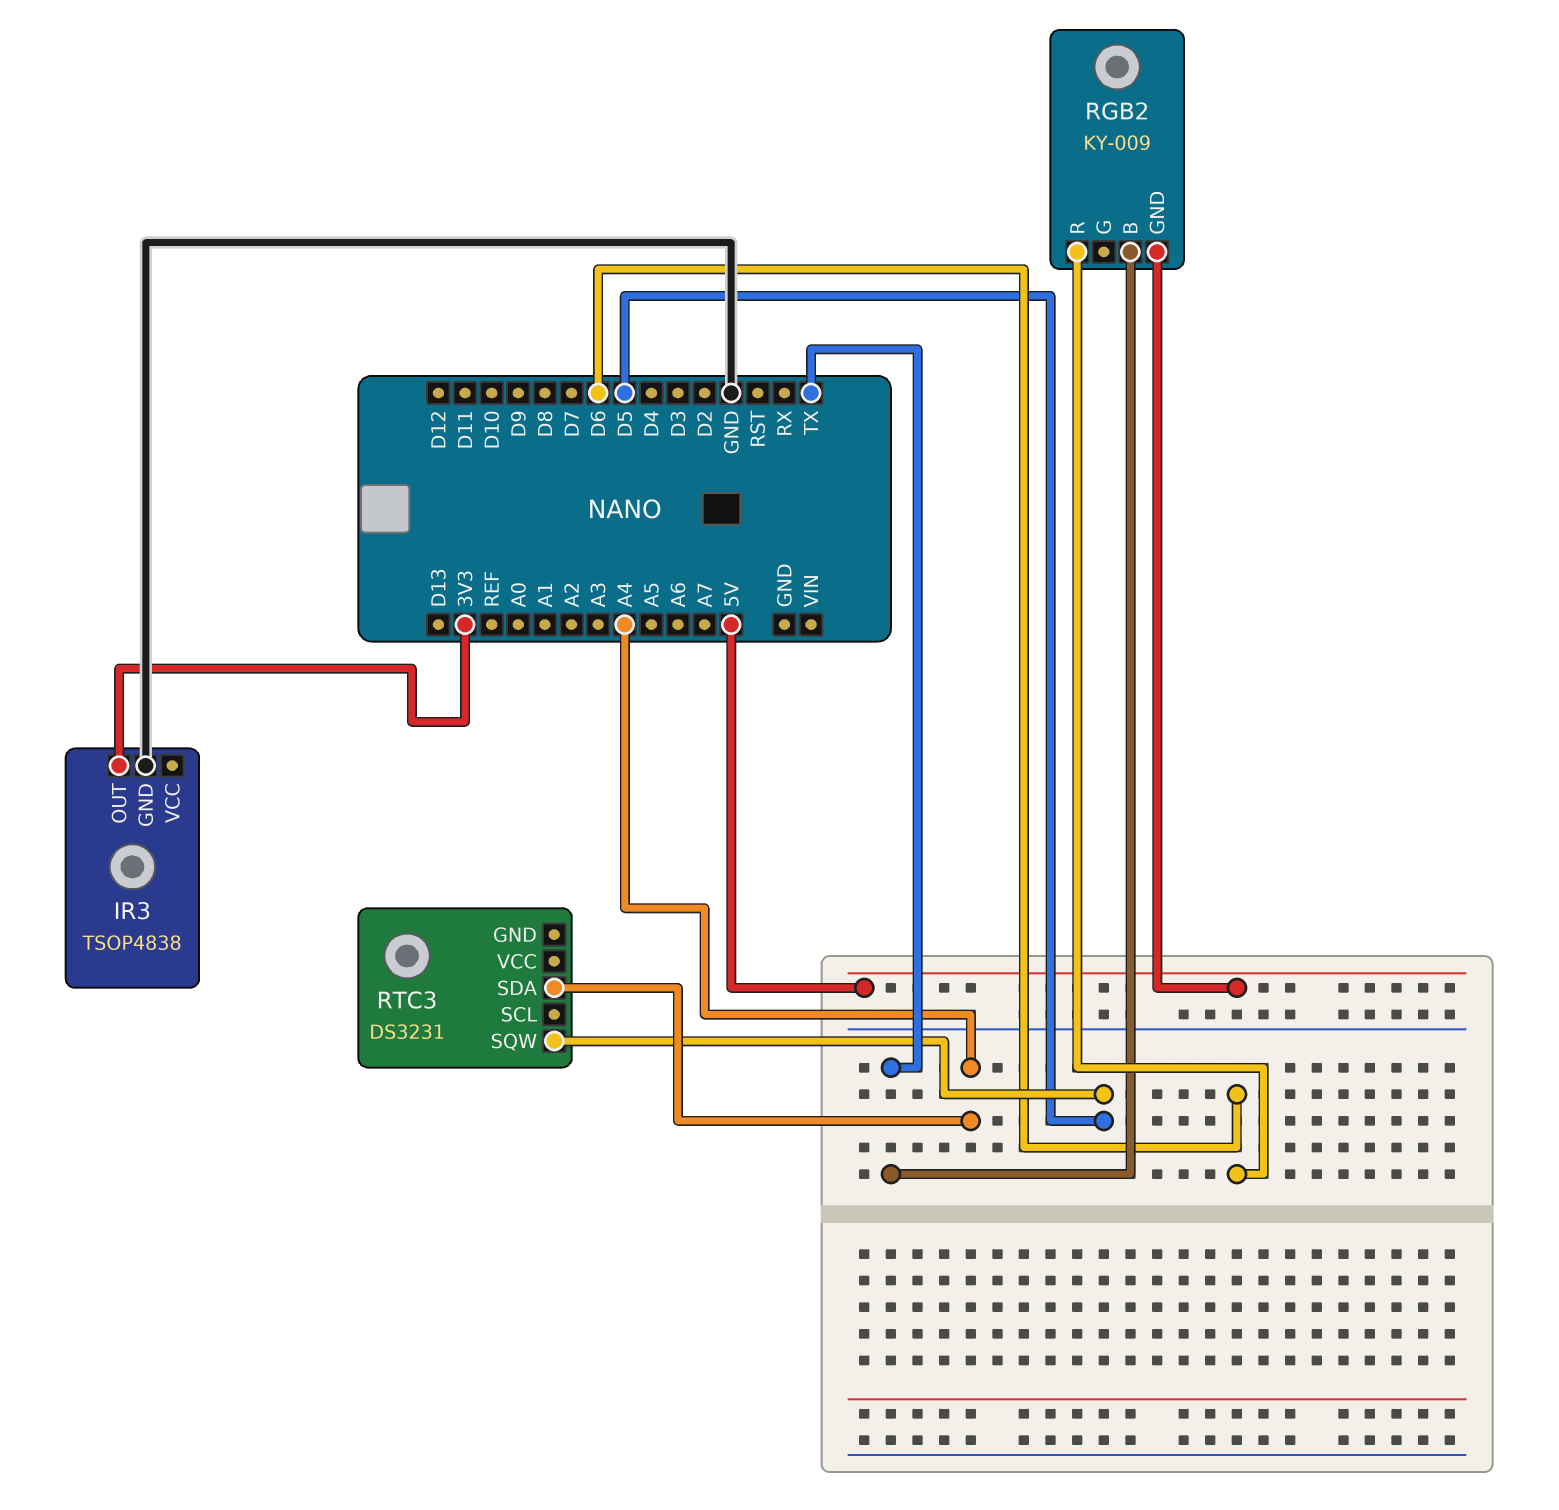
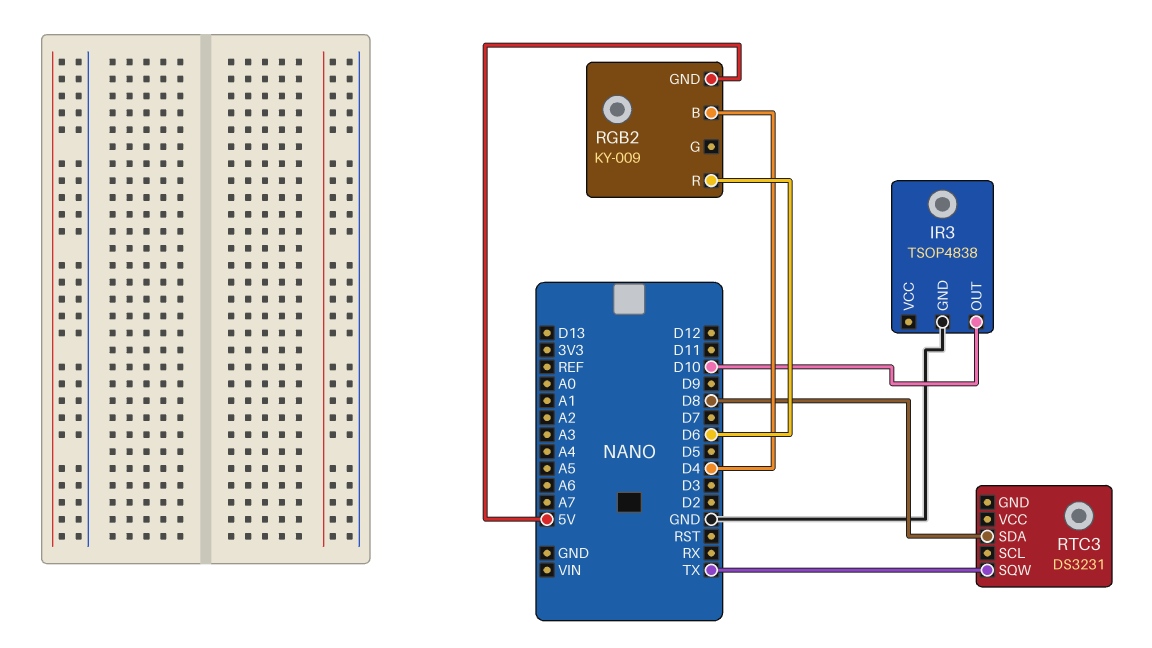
IR3 pin OUT: 3V3 -> D10
RGB2 pin B: TX -> D4
RTC3 pin SDA: A4 -> D8
RTC3 pin SQW: D5 -> TX

